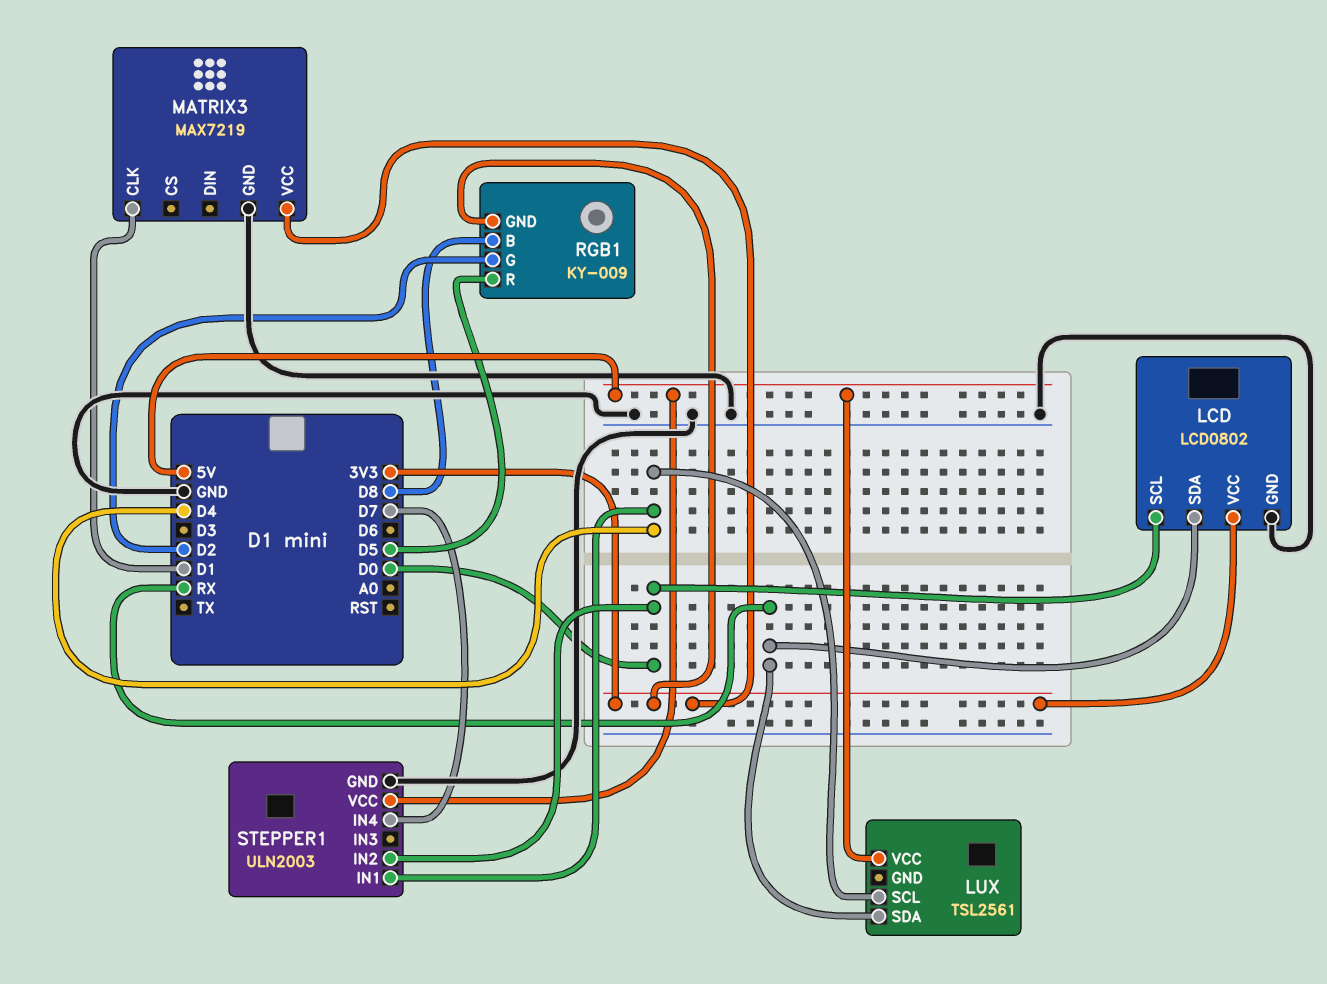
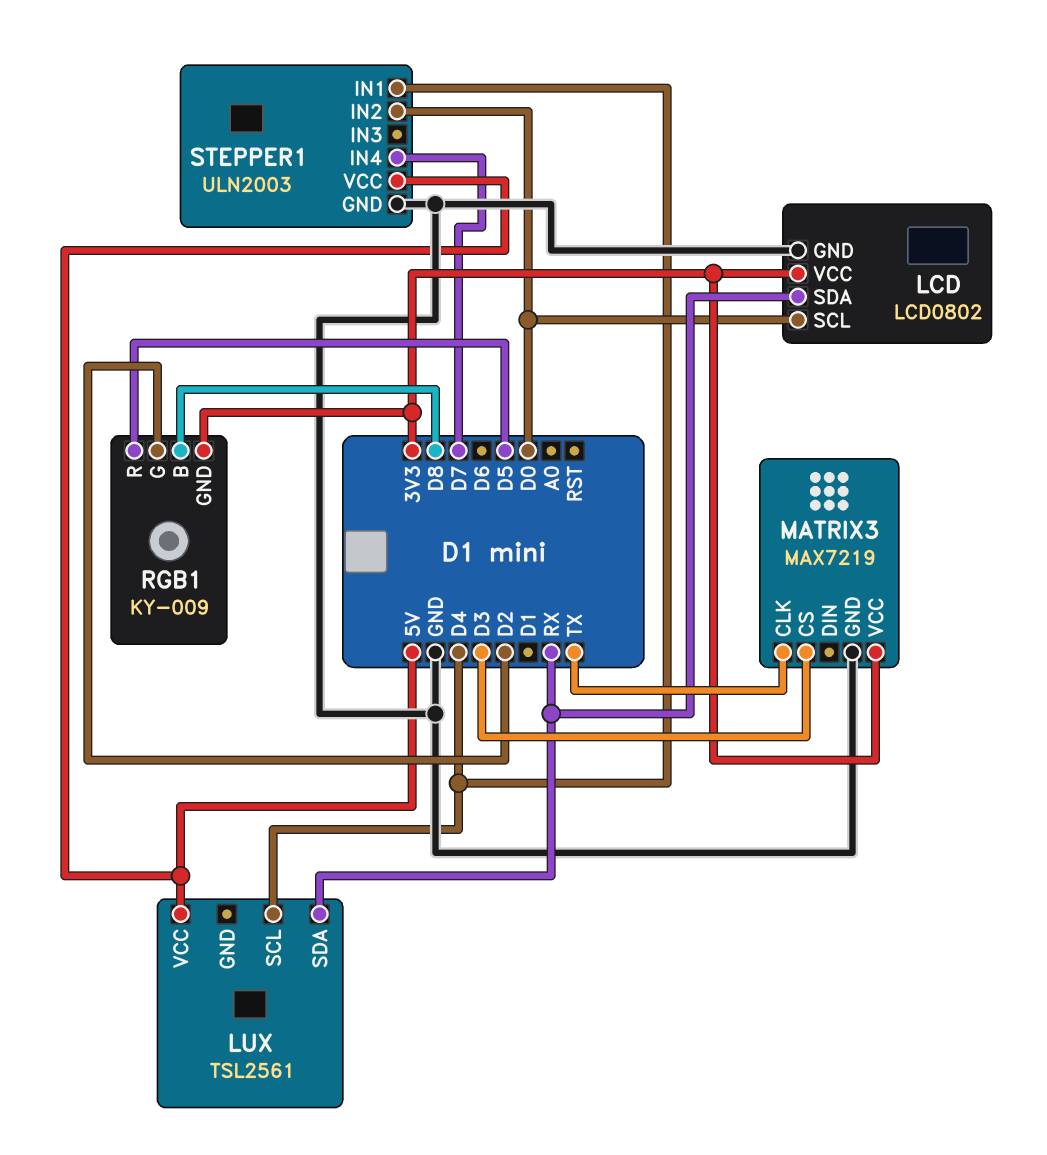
MATRIX3 pin CLK: D1 -> TX
MATRIX3 pin CS: none -> D3

